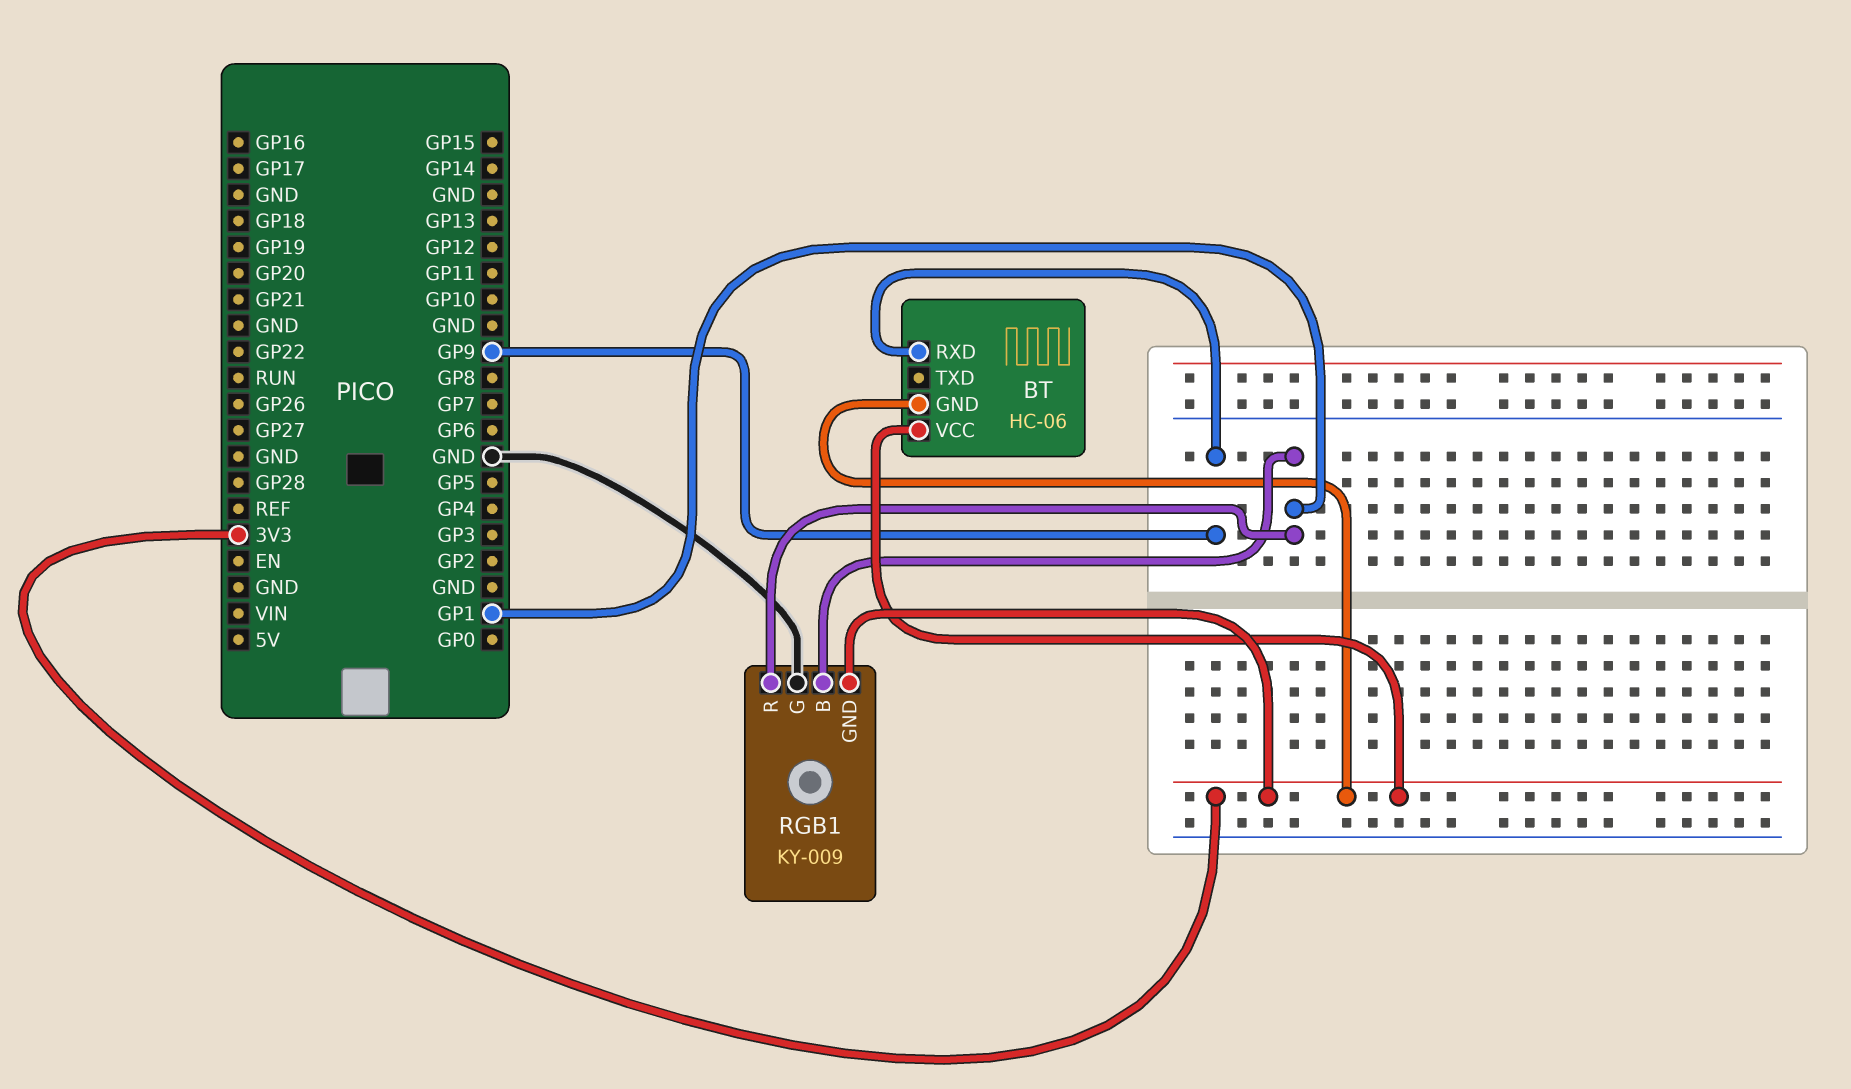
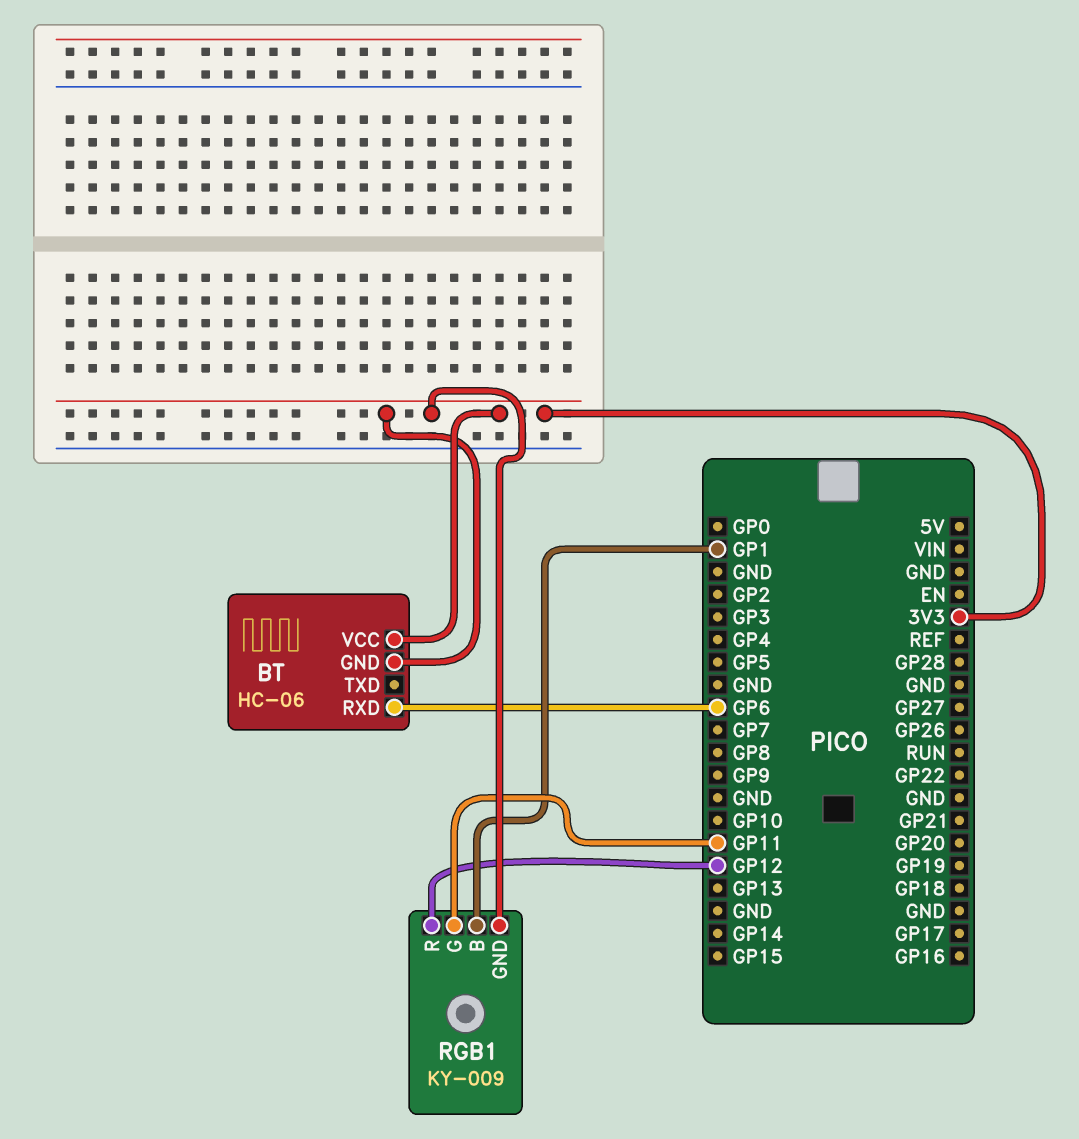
BT pin RXD: GP9 -> GP6
RGB1 pin G: GND -> GP11
RGB1 pin R: GP1 -> GP12

